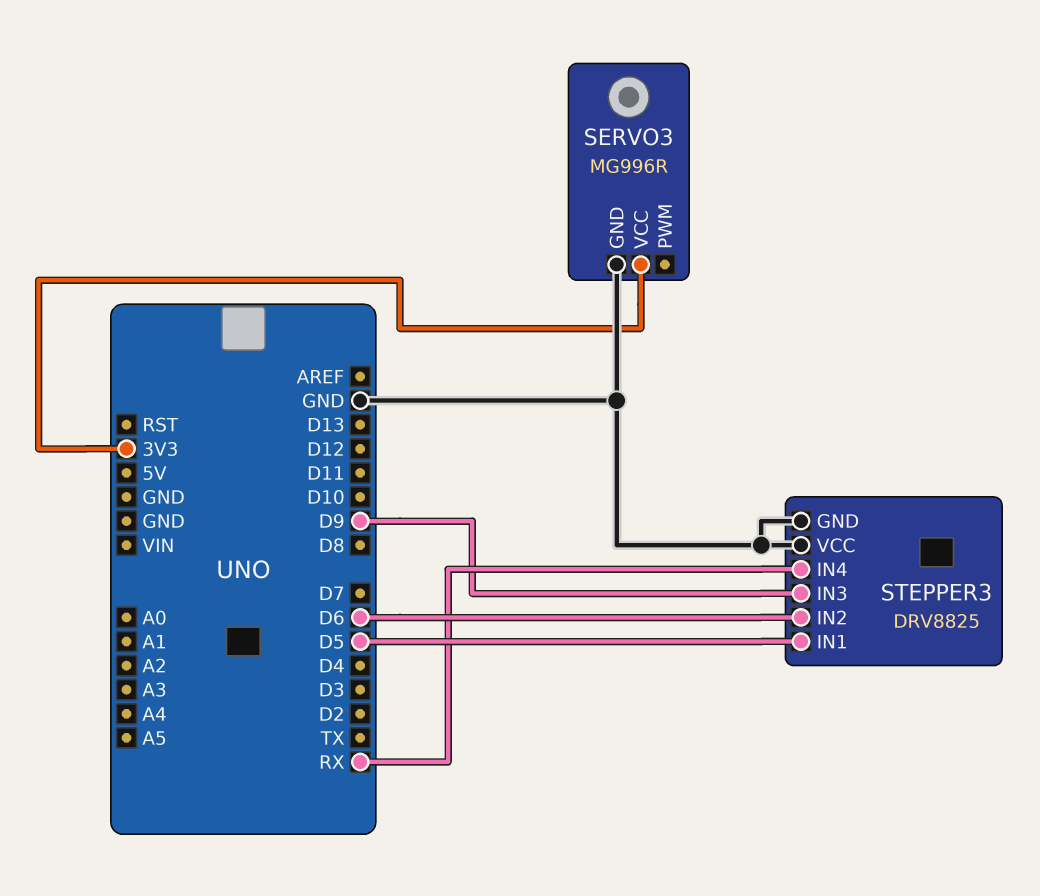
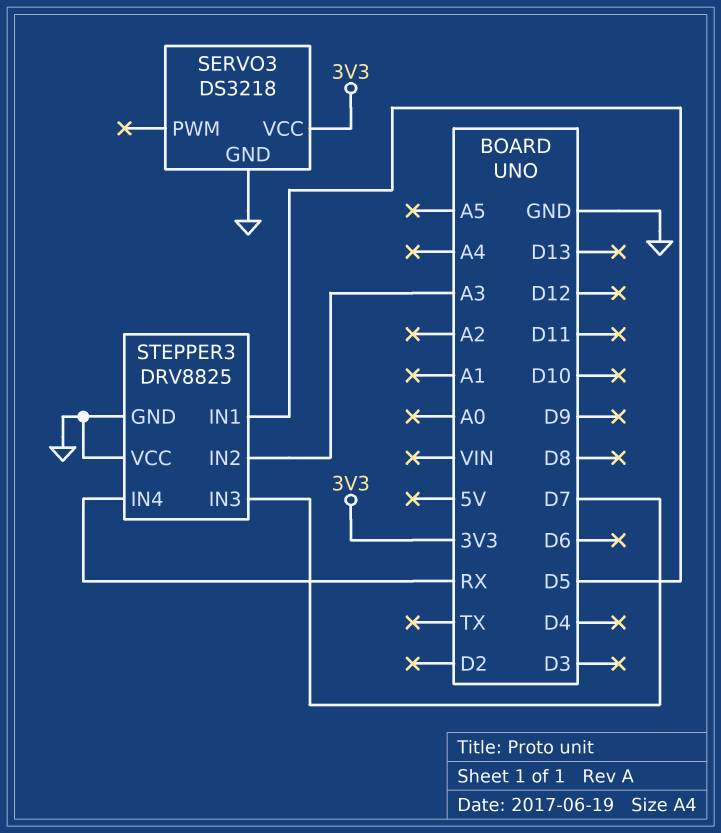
SERVO3: MG996R -> DS3218
STEPPER3 pin IN2: D6 -> A3
STEPPER3 pin IN3: D9 -> D7

